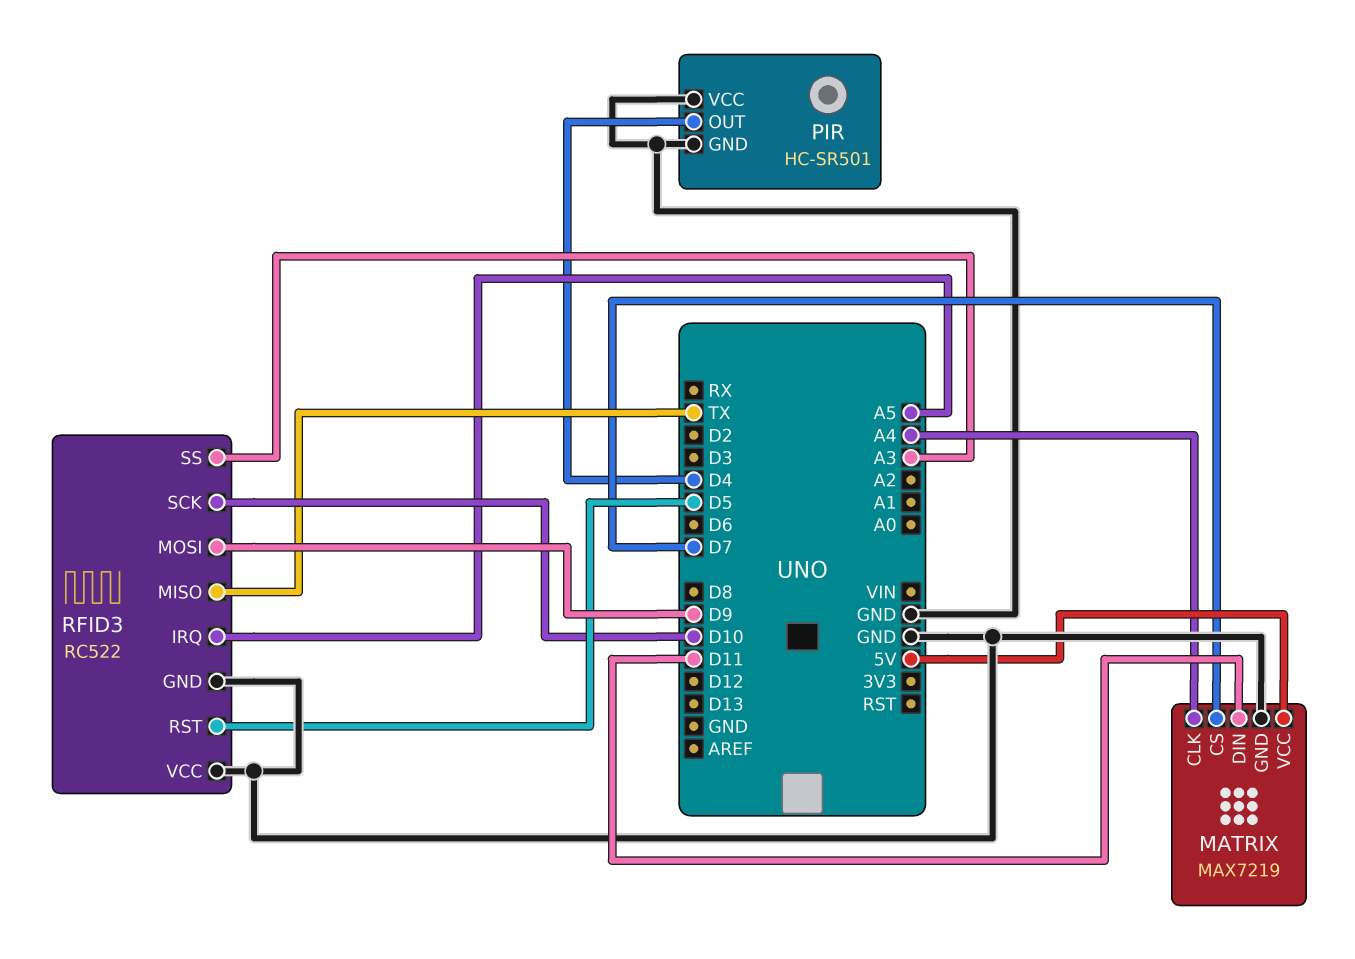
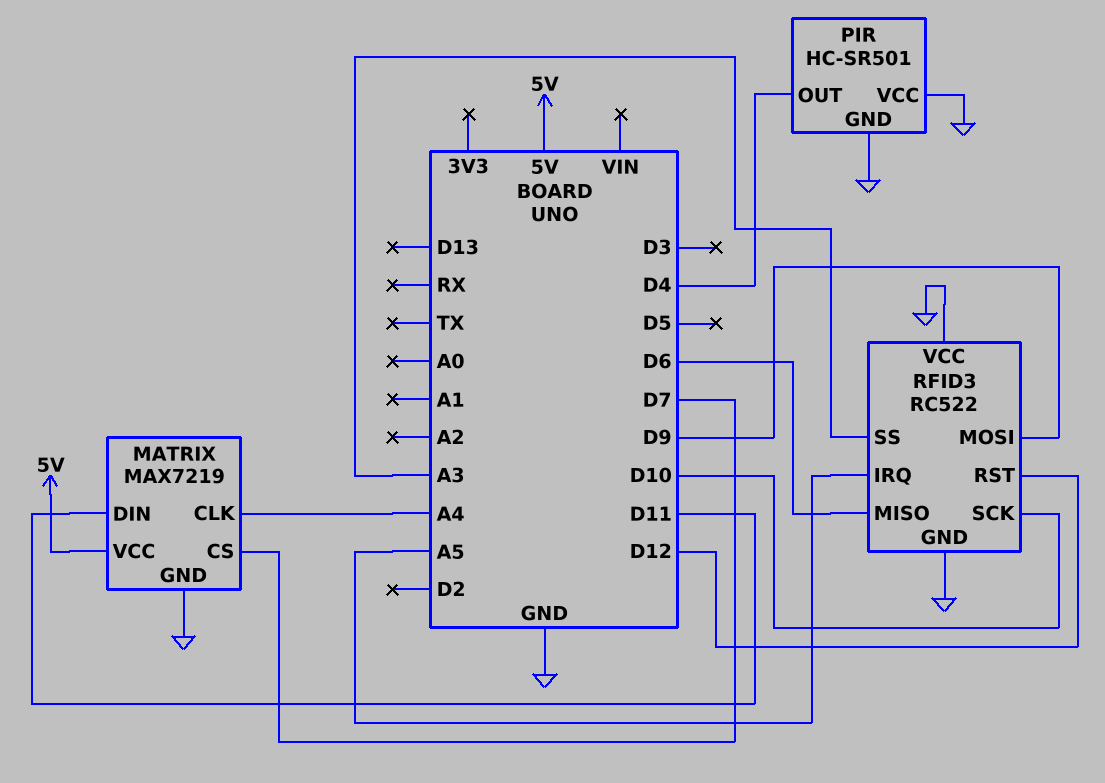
RFID3 pin MISO: TX -> D6
RFID3 pin RST: D5 -> D12

